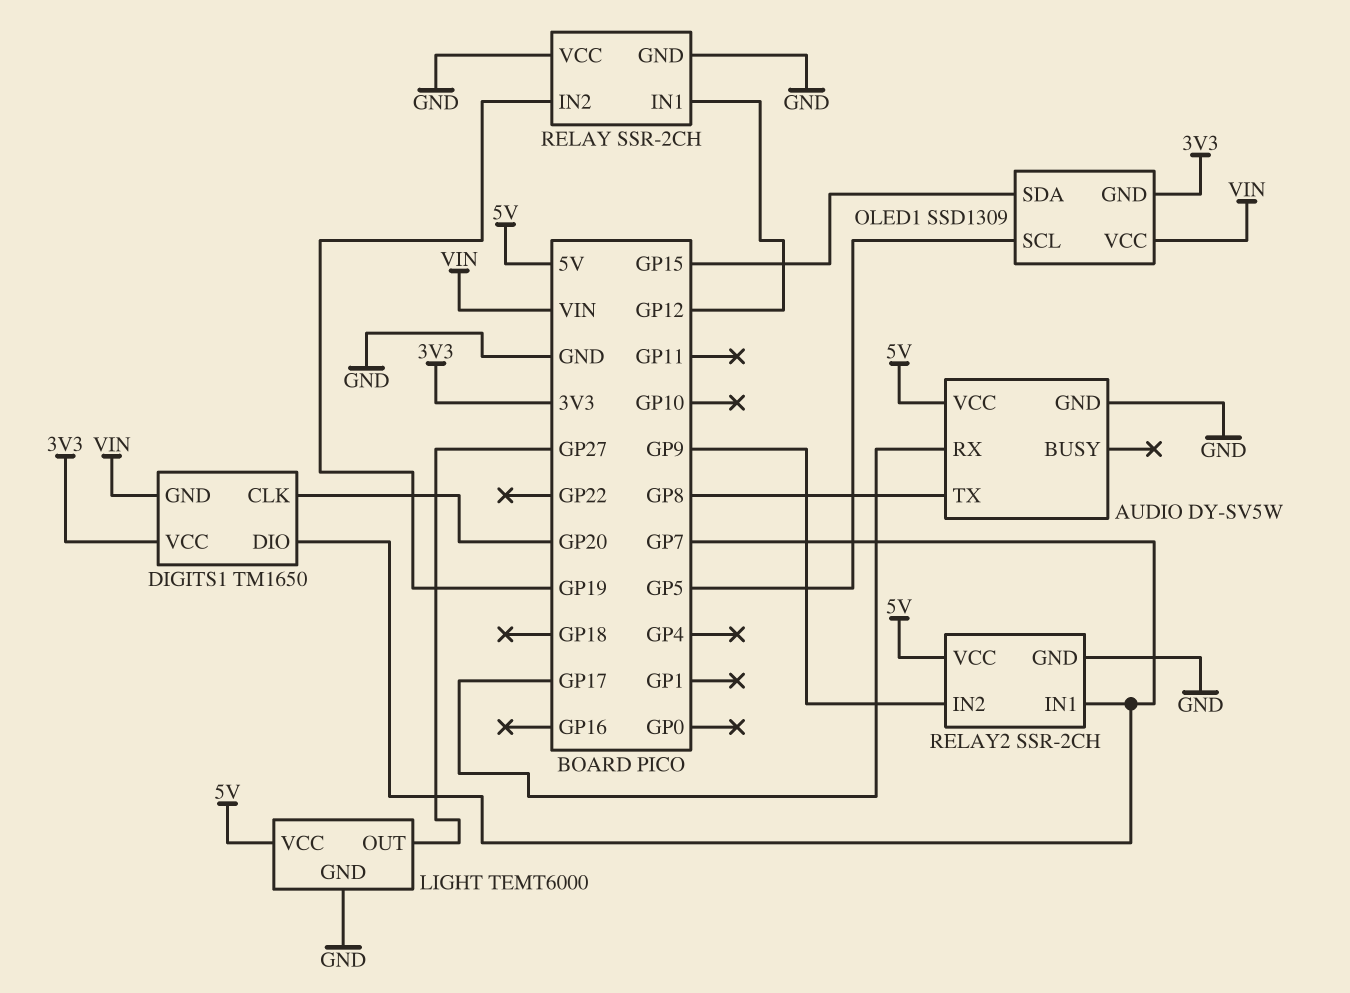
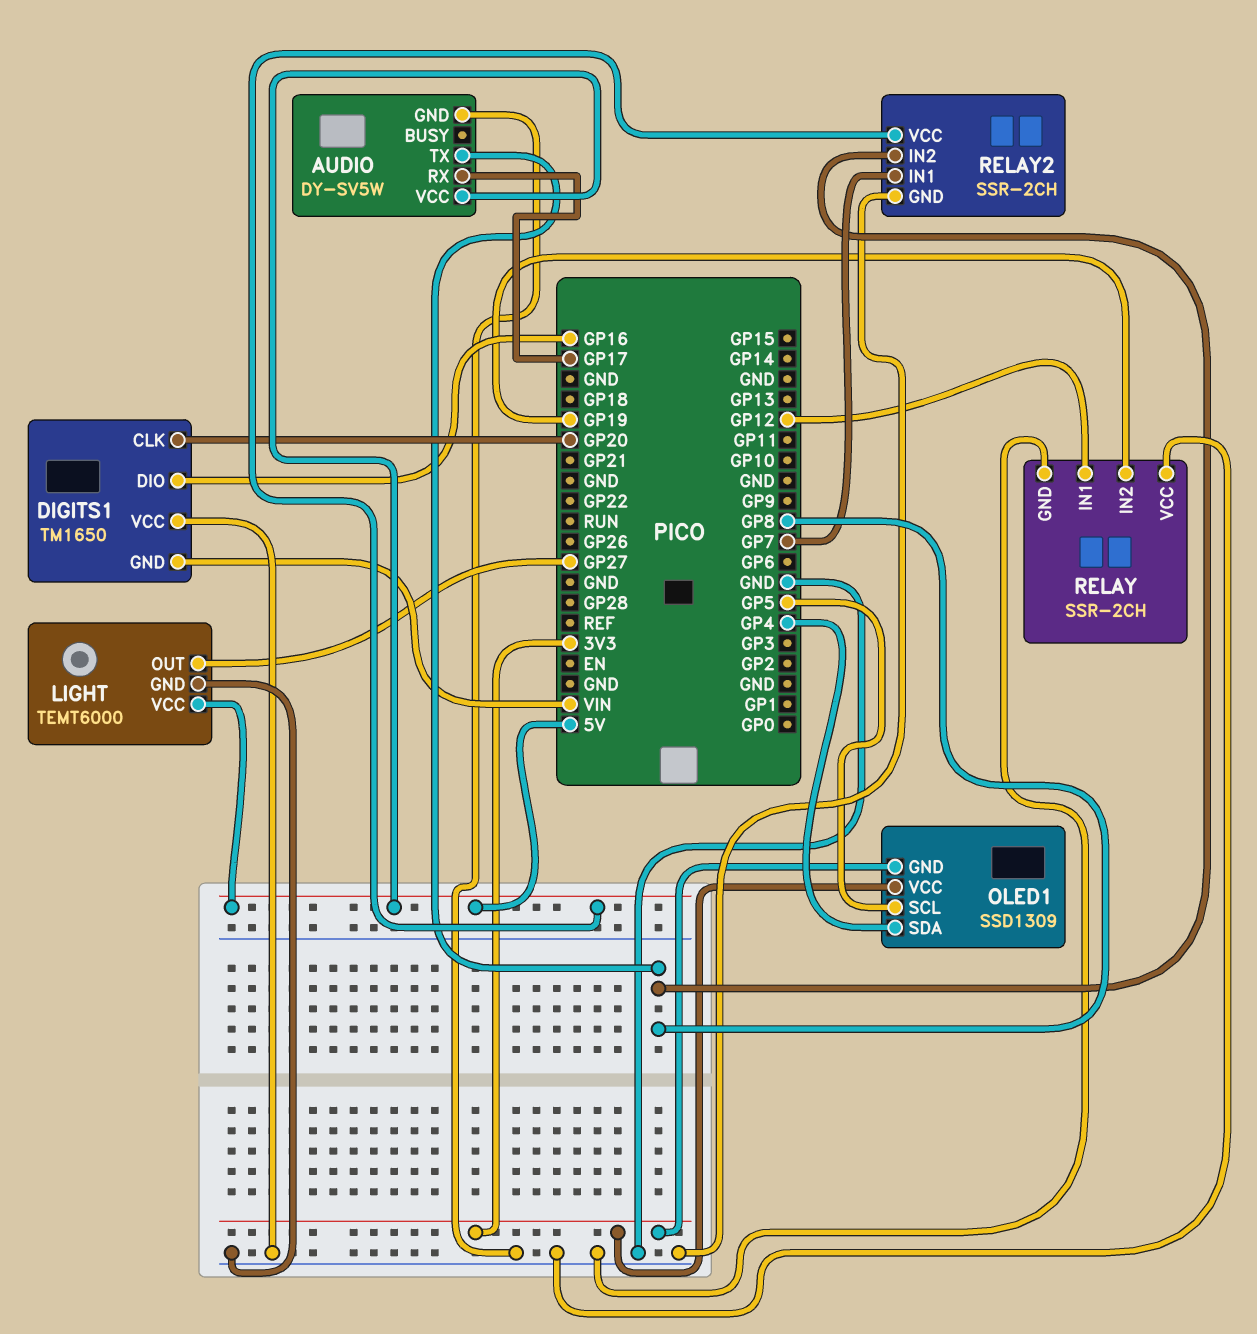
DIGITS1 pin DIO: GP7 -> GP16
DIGITS1 pin VCC: 3V3 -> GND
OLED1 pin SDA: GP15 -> GP4
OLED1 pin VCC: VIN -> 3V3
RELAY2 pin IN2: GP9 -> GP8

